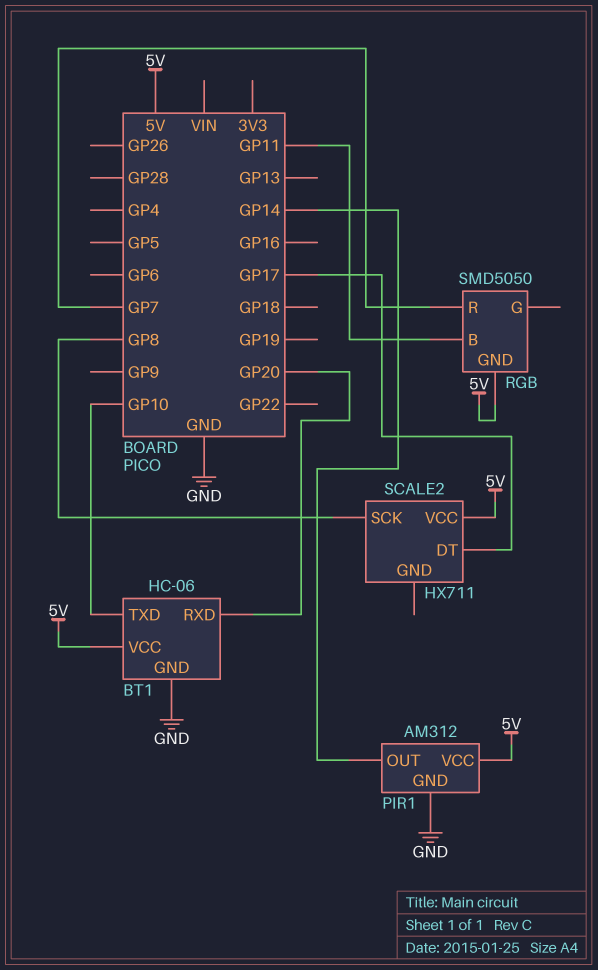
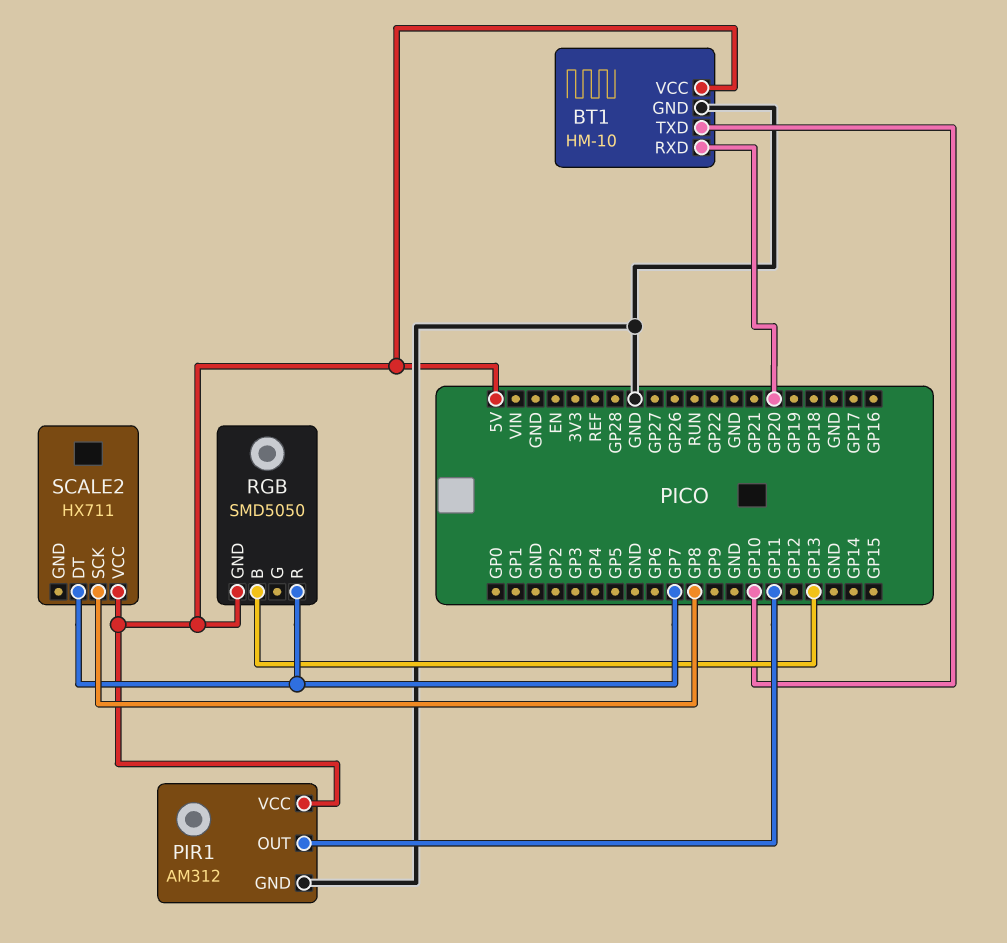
BT1: HC-06 -> HM-10
PIR1 pin OUT: GP14 -> GP11
RGB pin B: GP11 -> GP13
SCALE2 pin DT: GP17 -> GP7

